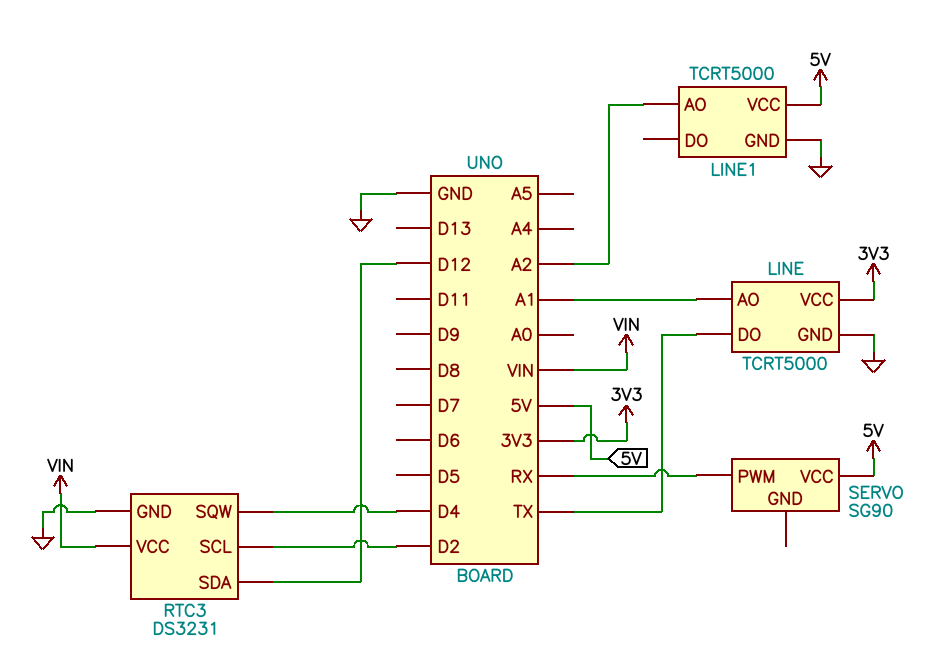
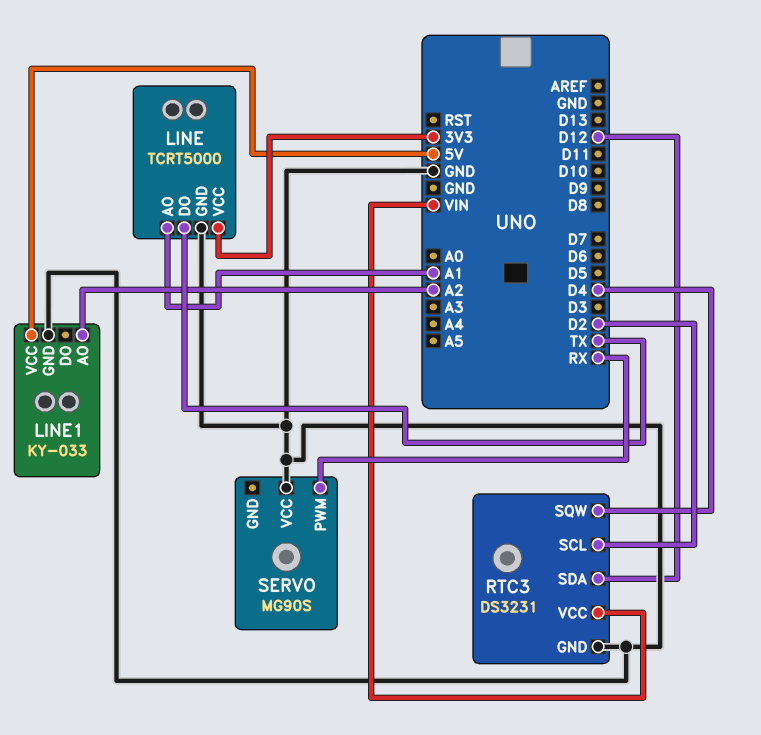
LINE1: TCRT5000 -> KY-033
SERVO: SG90 -> MG90S
SERVO pin VCC: 5V -> GND

